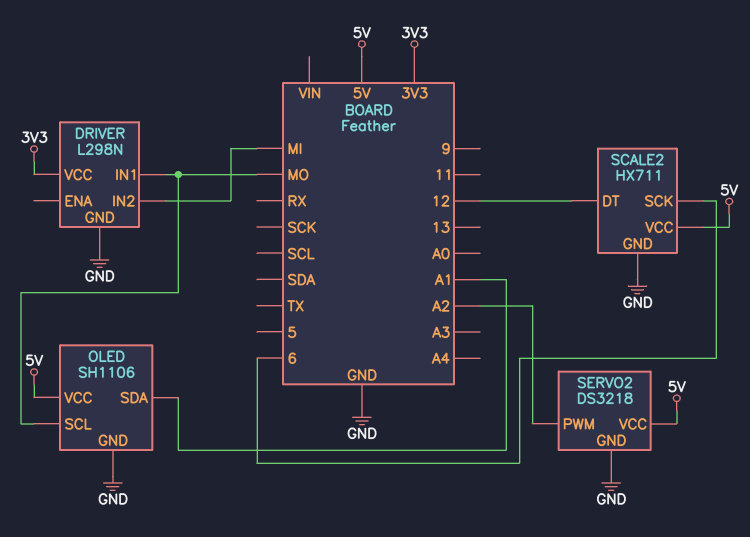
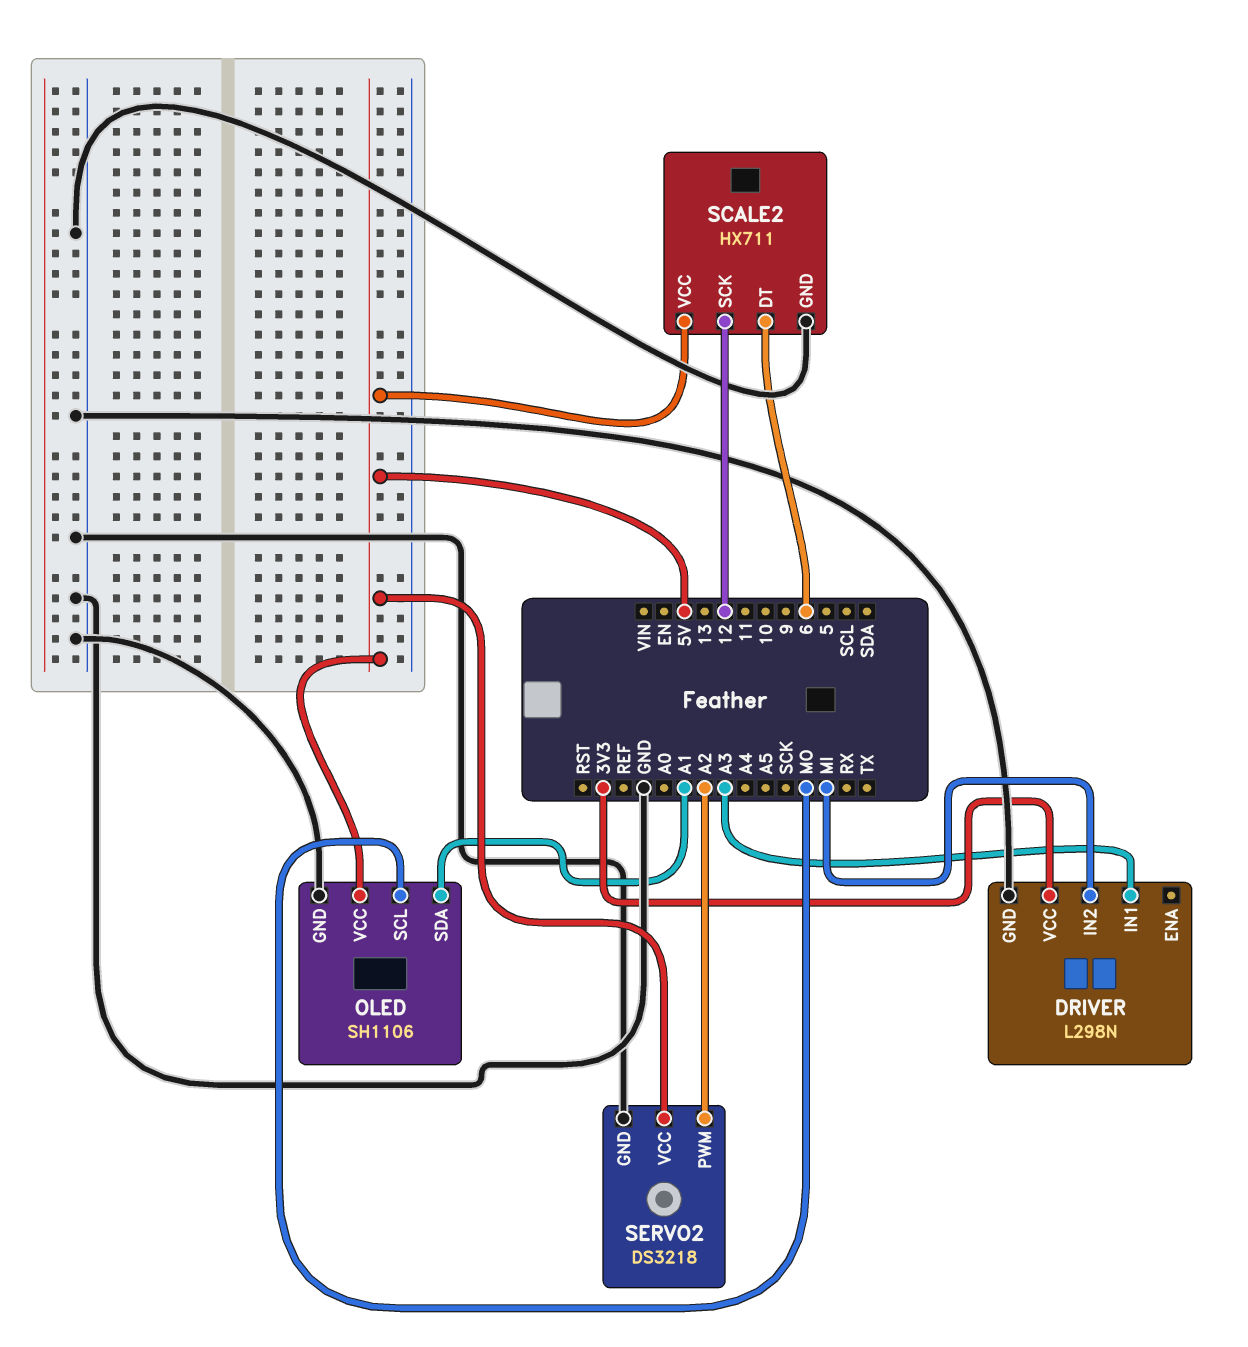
DRIVER pin IN1: MO -> A3
SCALE2 pin DT: 12 -> 6
SCALE2 pin SCK: 6 -> 12

